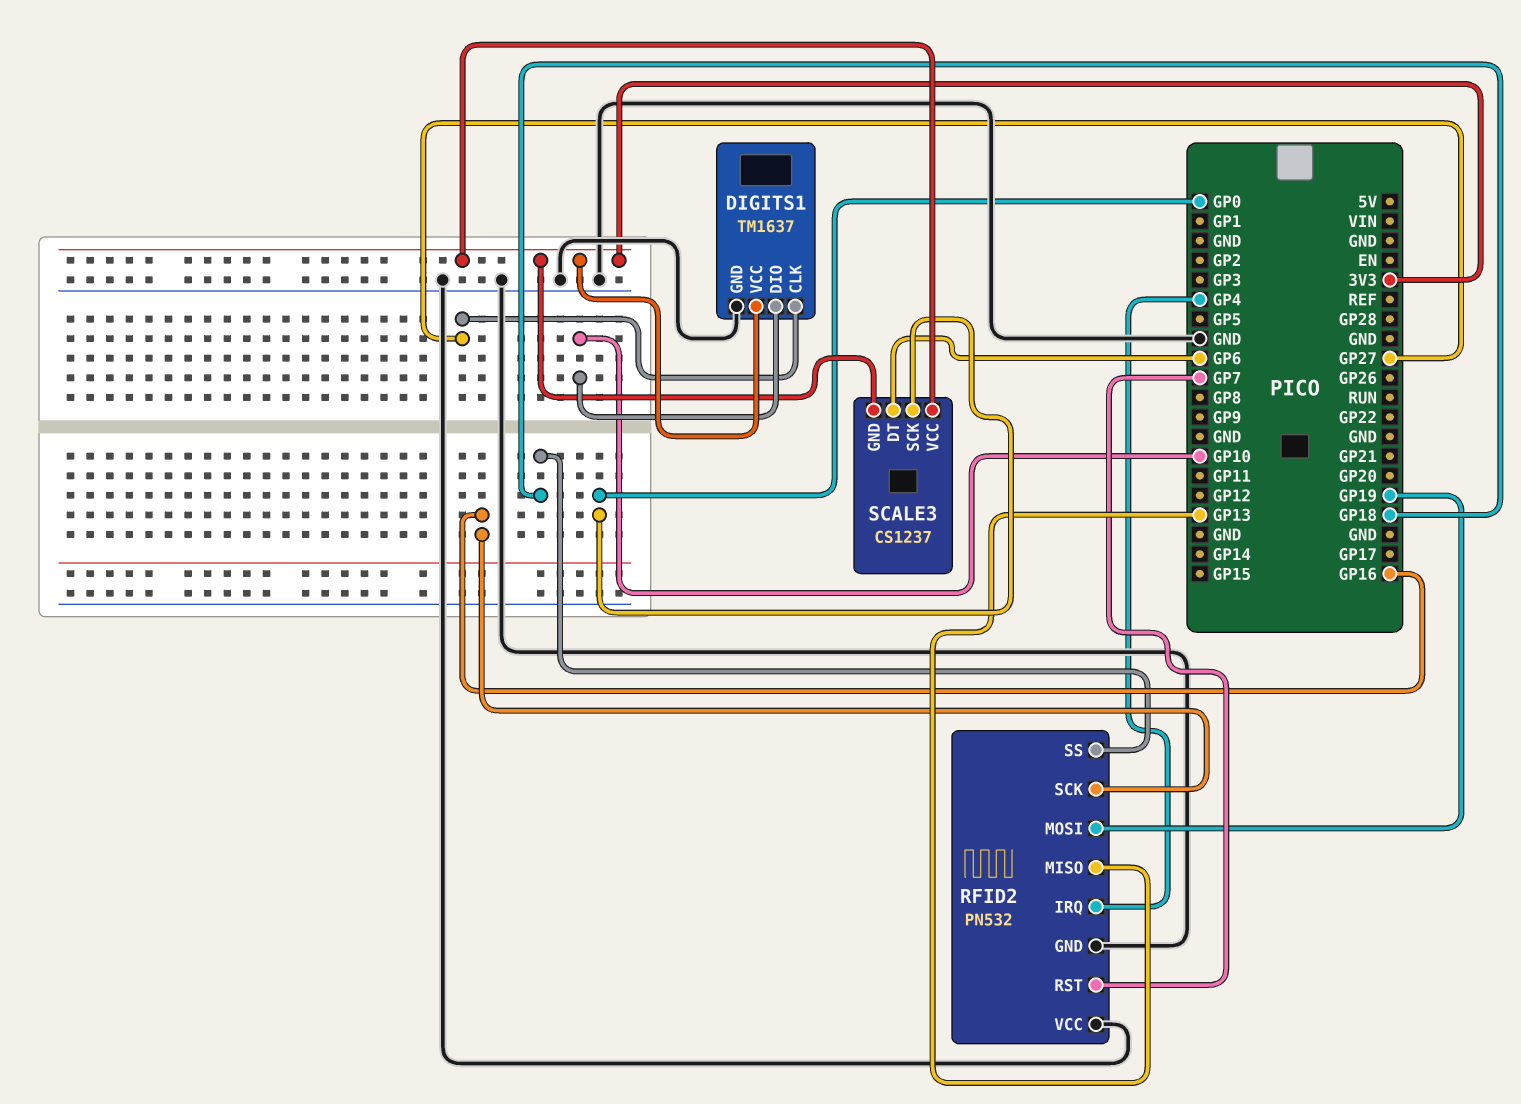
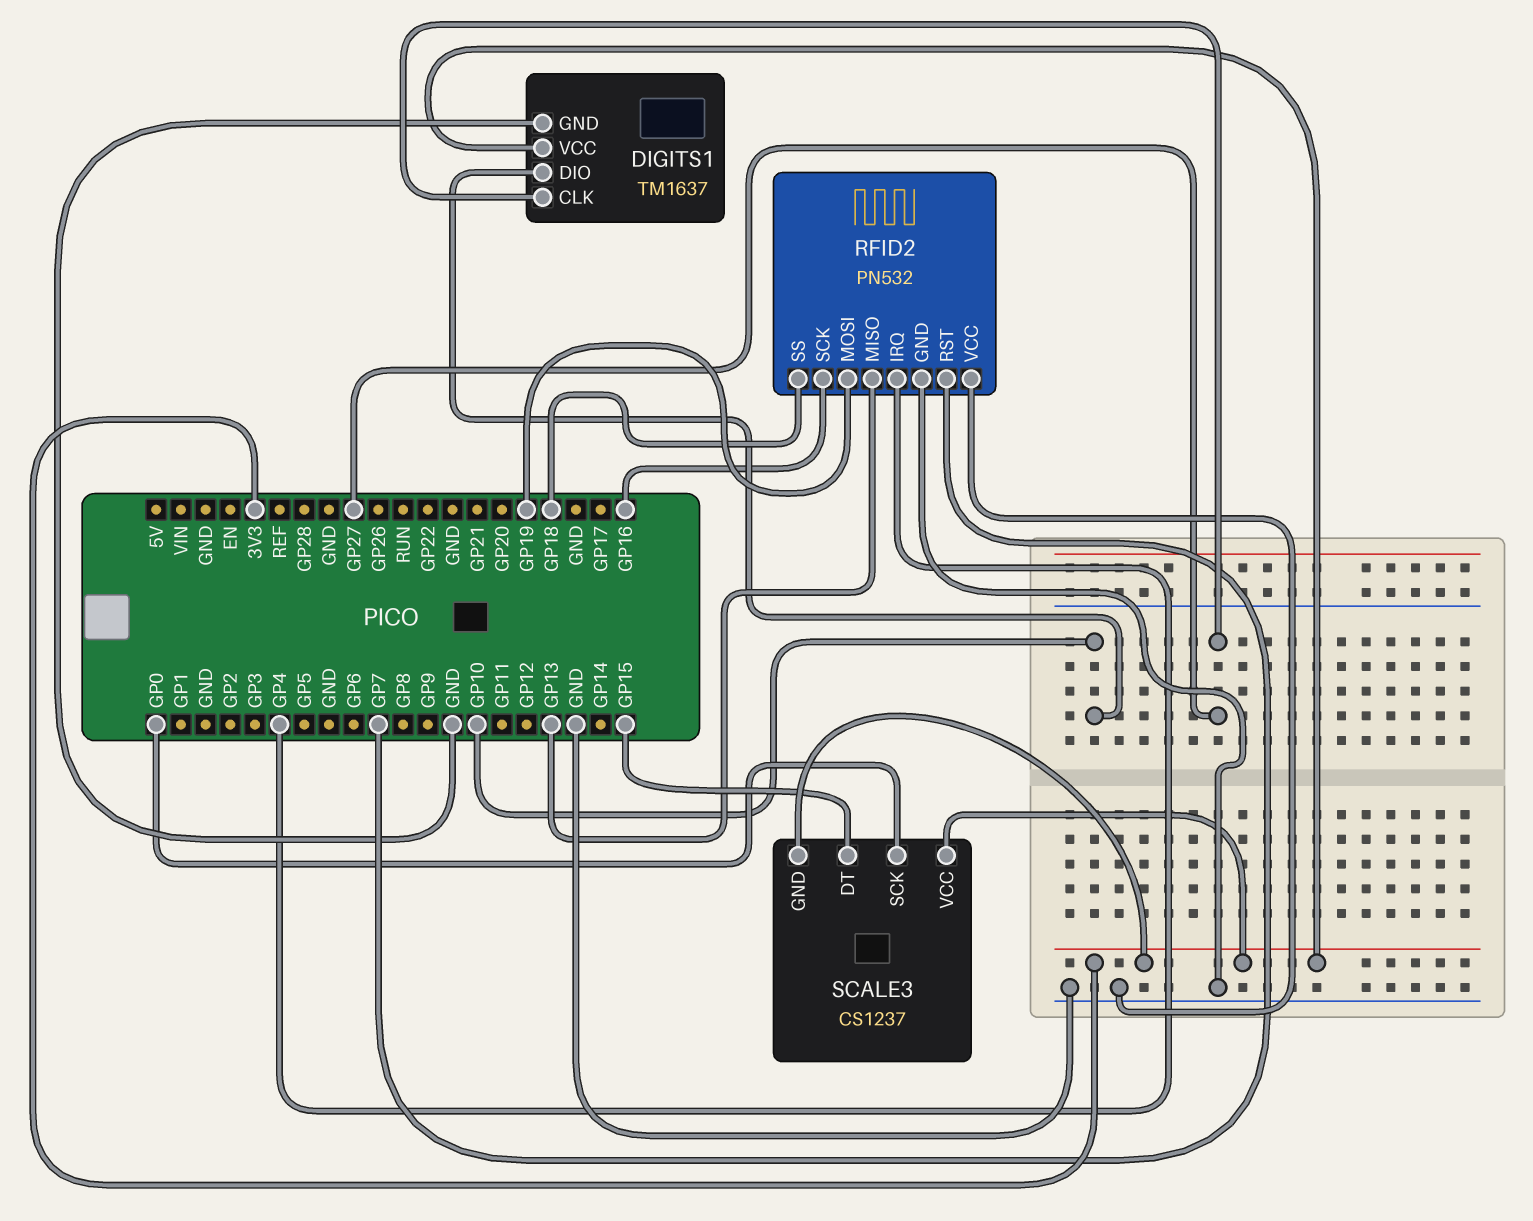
SCALE3 pin DT: GP6 -> GP15

